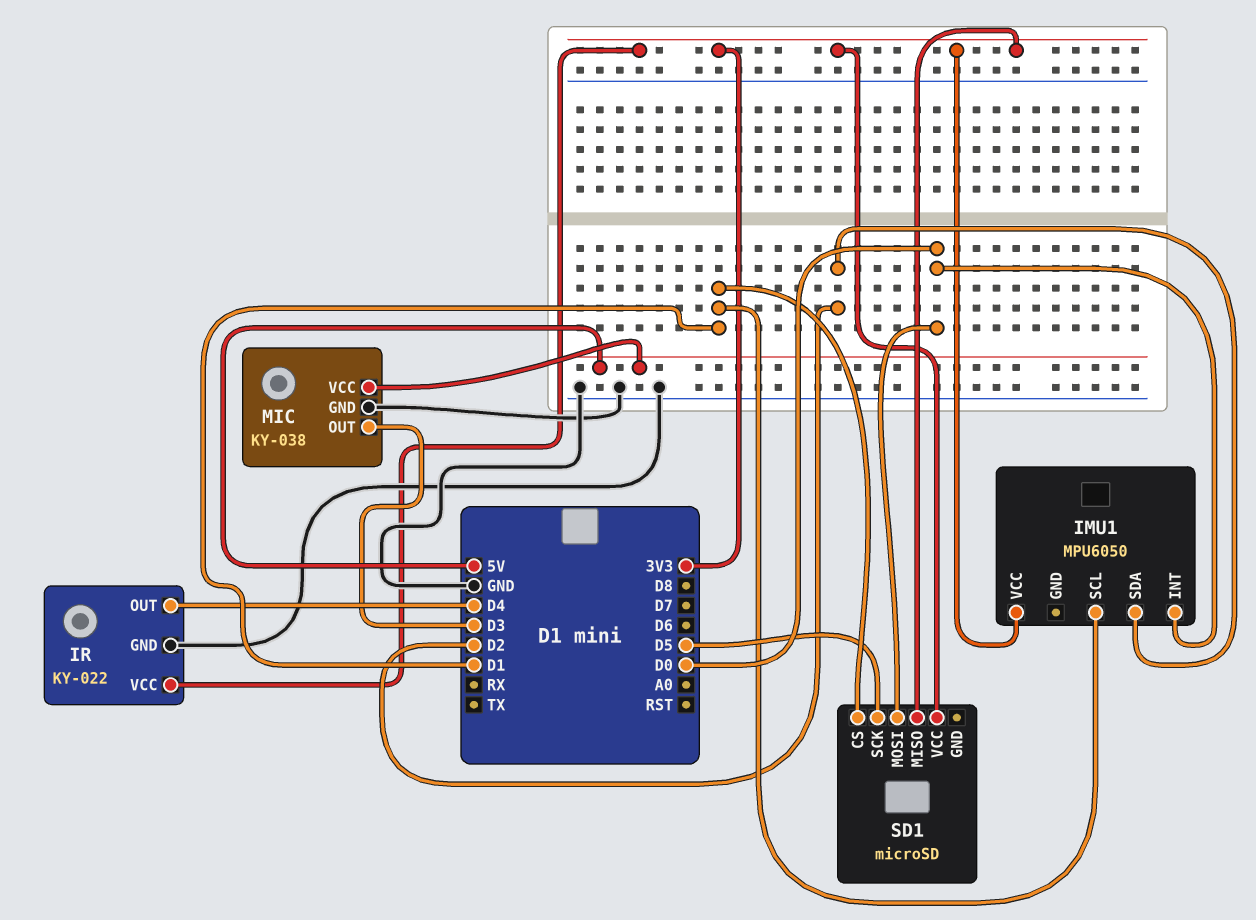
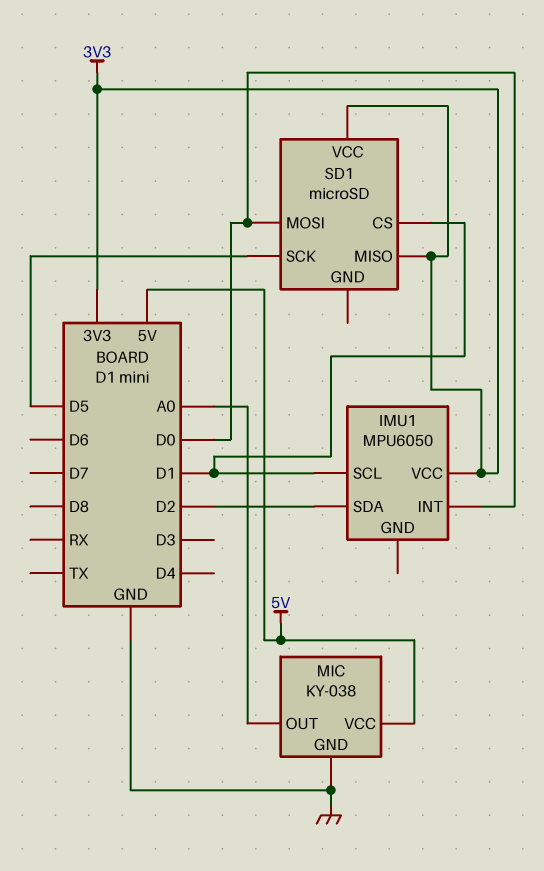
IR: KY-022 -> none
IR pin GND: GND -> none
IR pin OUT: D4 -> none
IR pin VCC: 3V3 -> none
MIC pin OUT: D3 -> A0

